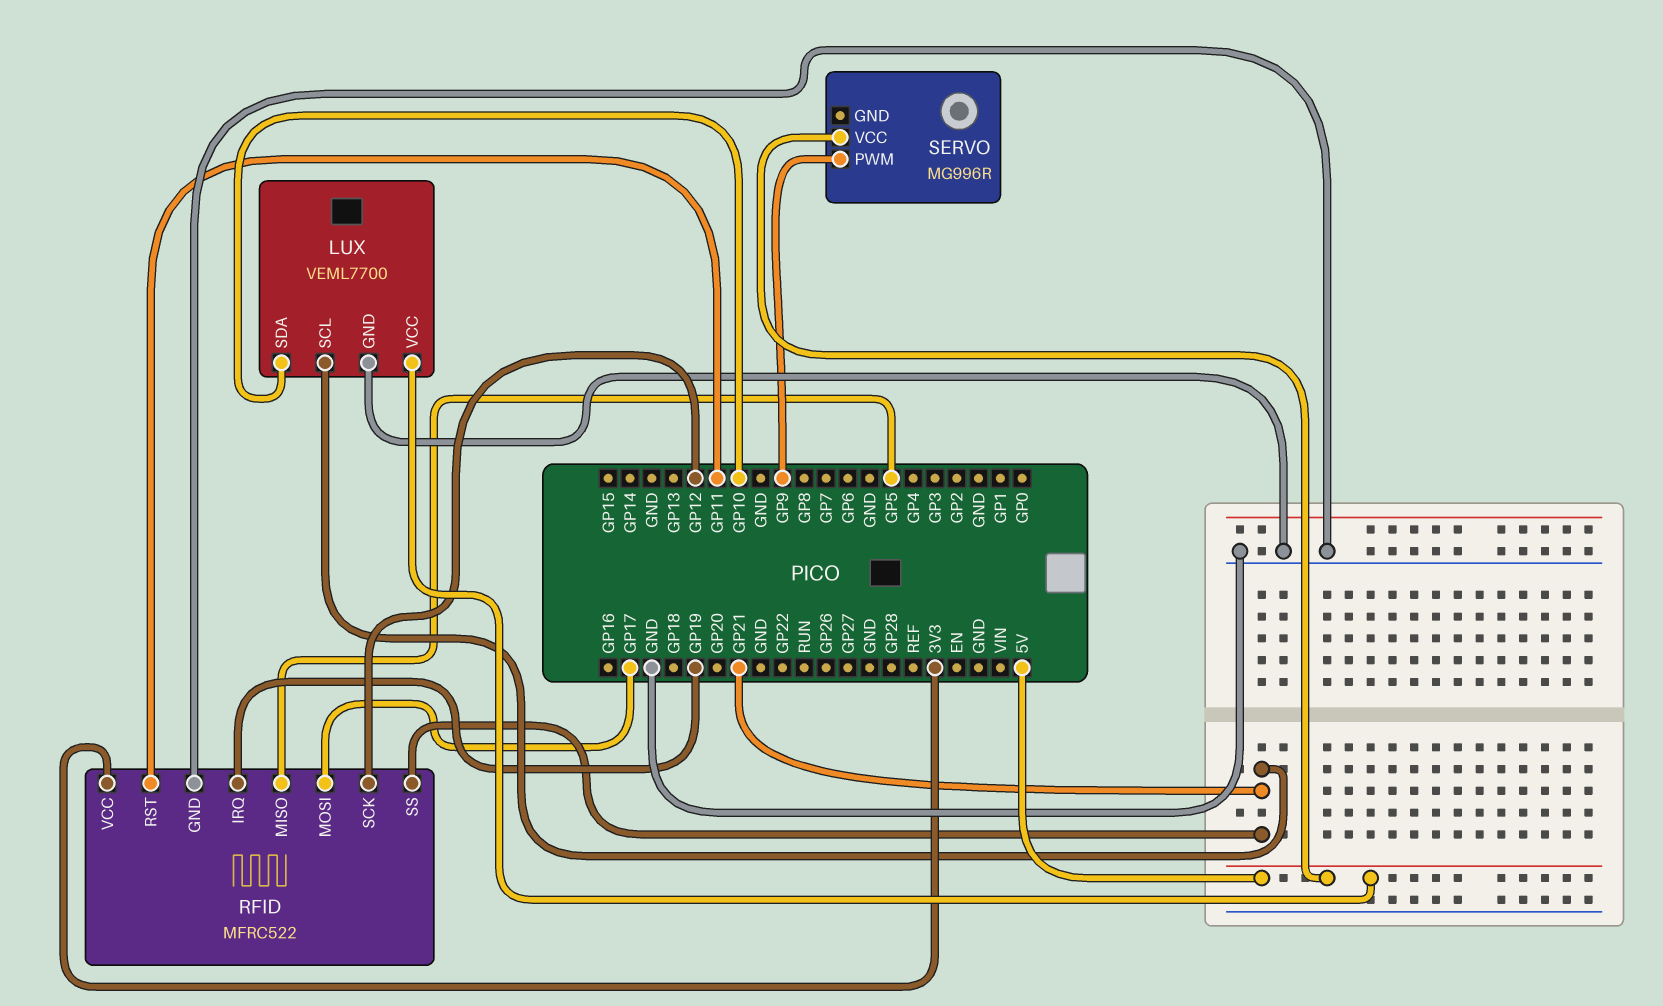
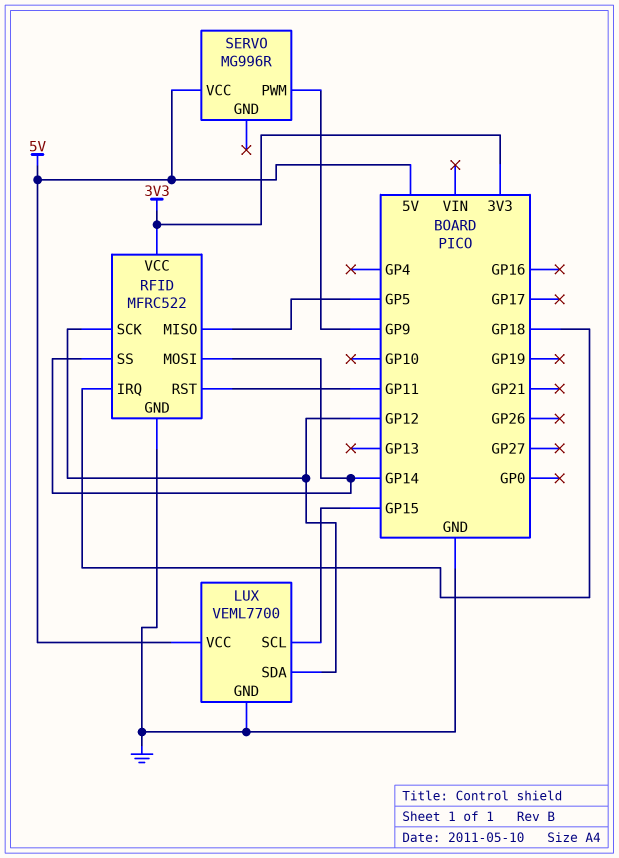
LUX pin SCL: GP21 -> GP15
LUX pin SDA: GP10 -> GP12
RFID pin IRQ: GP19 -> GP18
RFID pin MOSI: GP17 -> GP14
RFID pin SS: GP21 -> GP14

